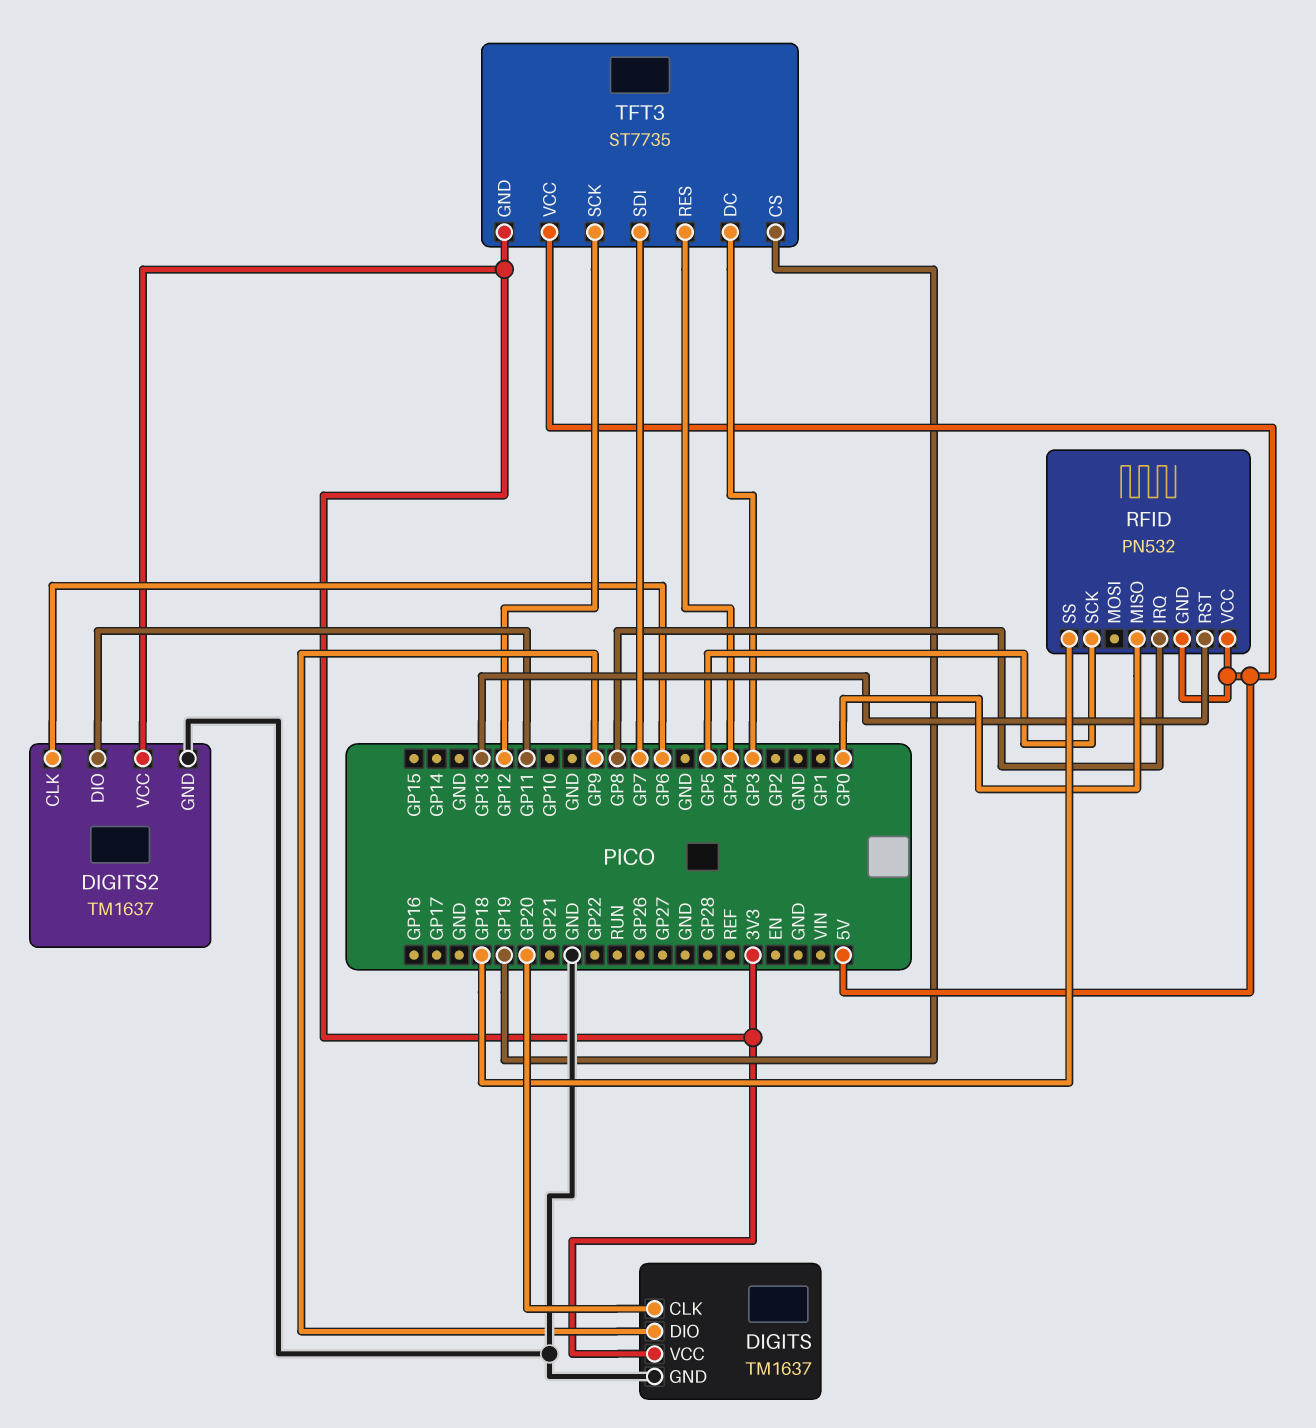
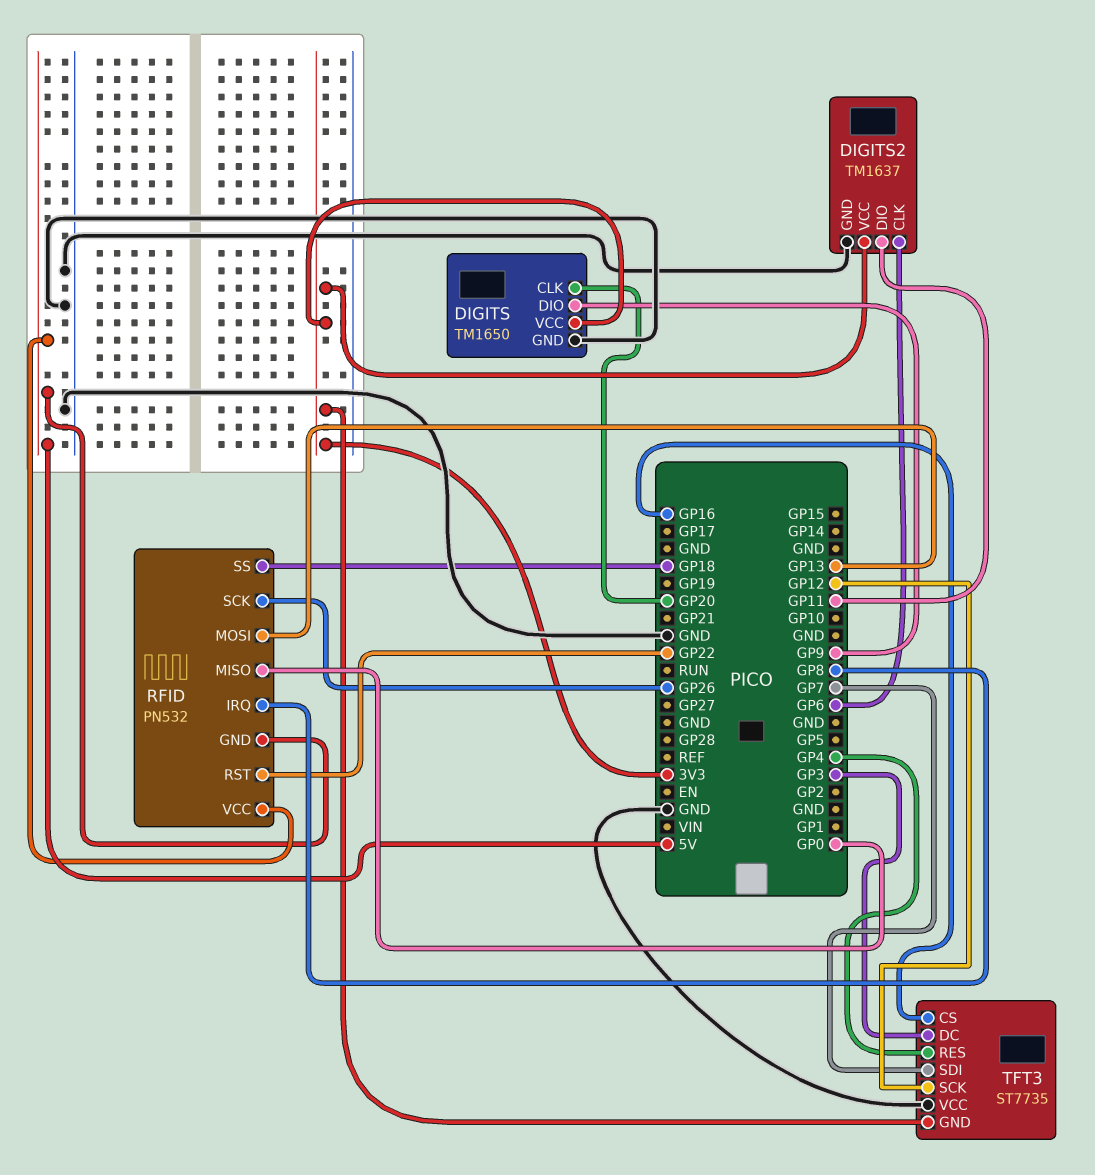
DIGITS: TM1637 -> TM1650
RFID pin MOSI: none -> GP13
RFID pin RST: GP13 -> GP22
RFID pin SCK: GP5 -> GP26
TFT3 pin CS: GP19 -> GP16
TFT3 pin VCC: 5V -> GND

